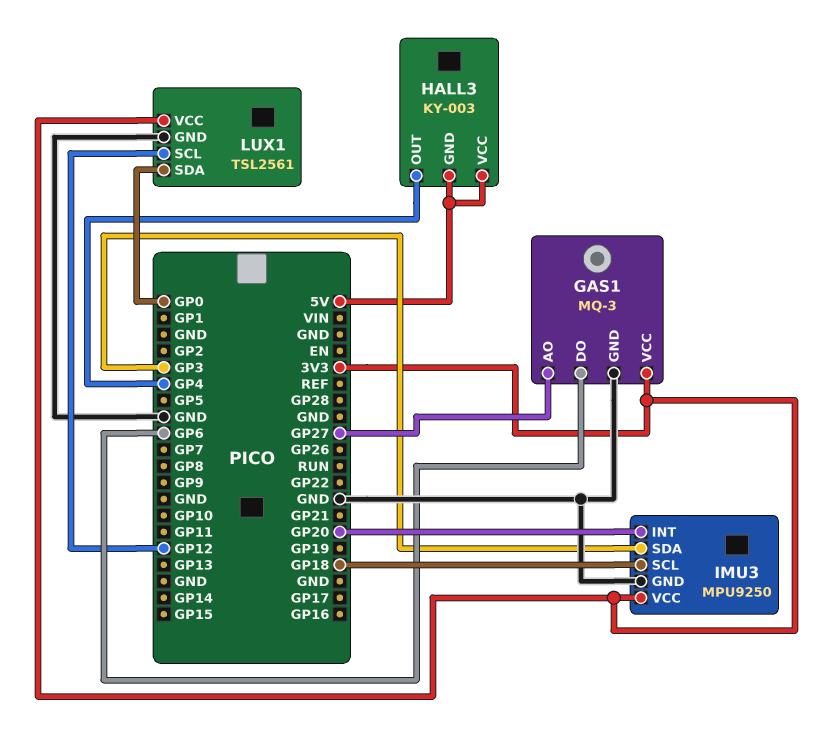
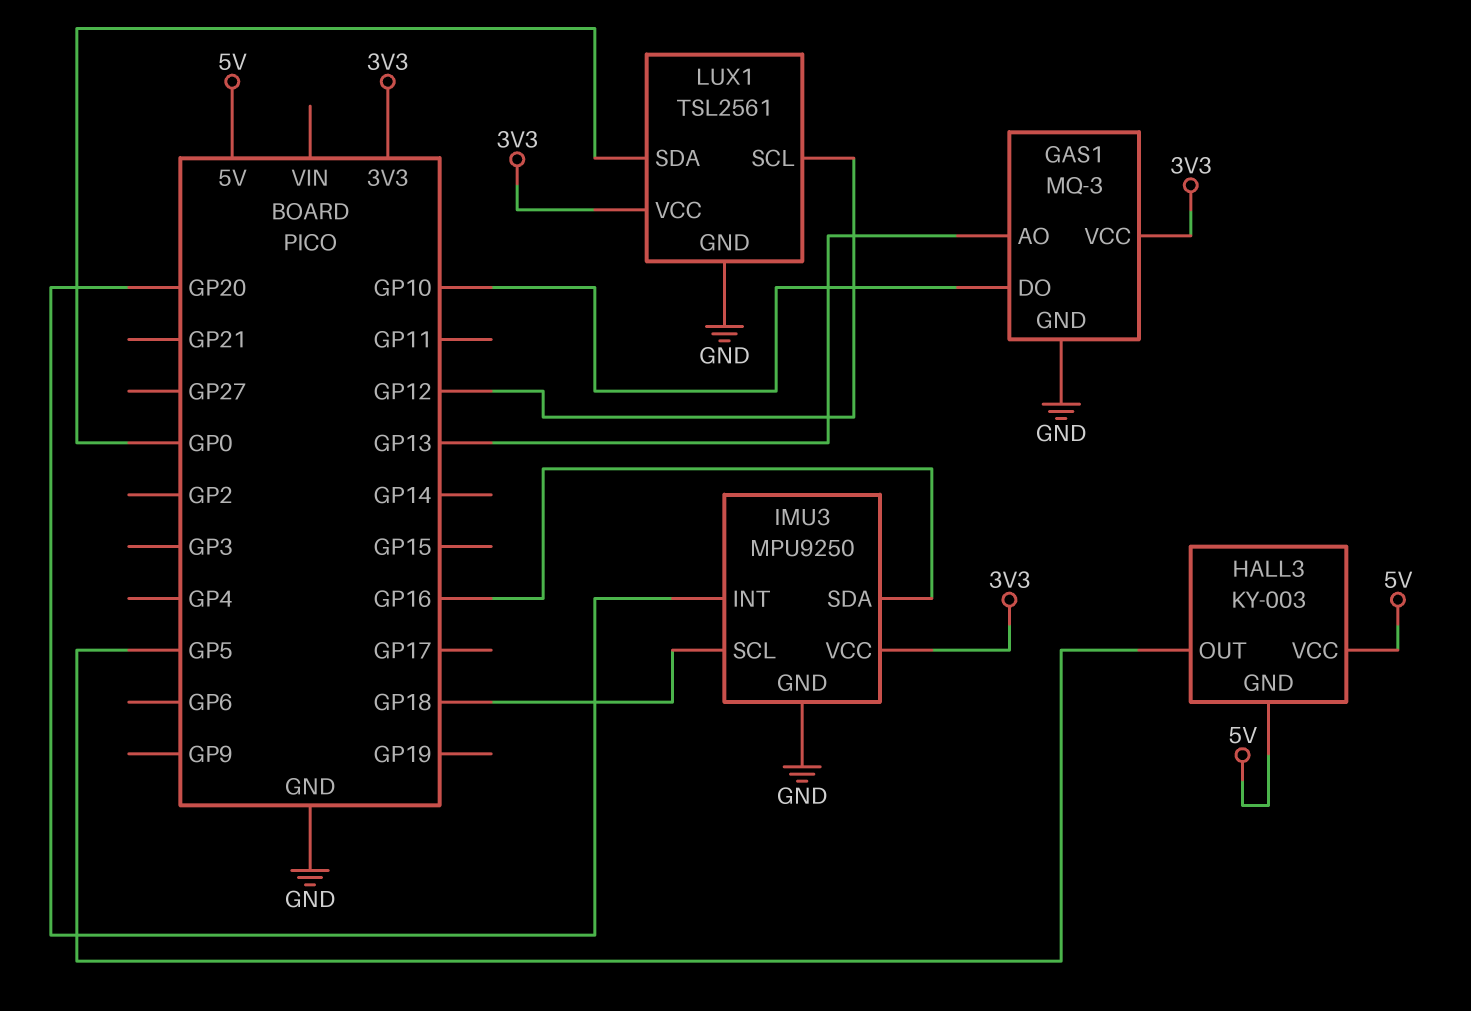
GAS1 pin AO: GP27 -> GP13
GAS1 pin DO: GP6 -> GP10
HALL3 pin OUT: GP4 -> GP5
IMU3 pin SDA: GP3 -> GP16

